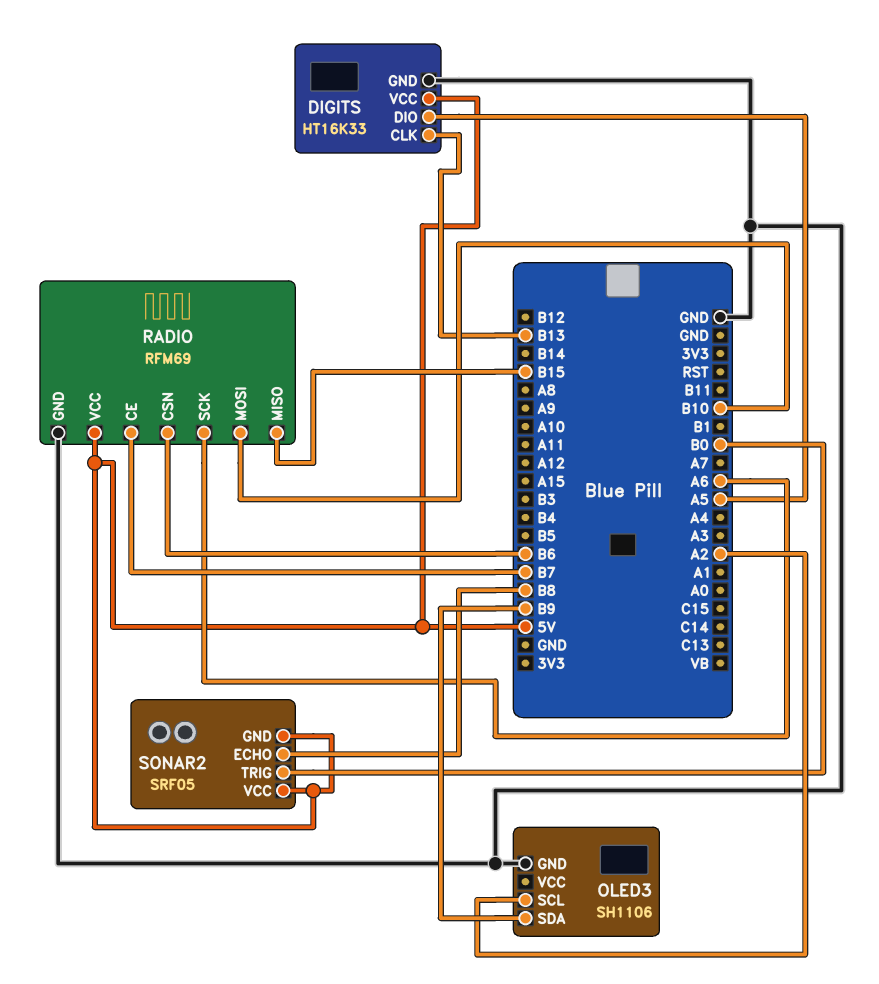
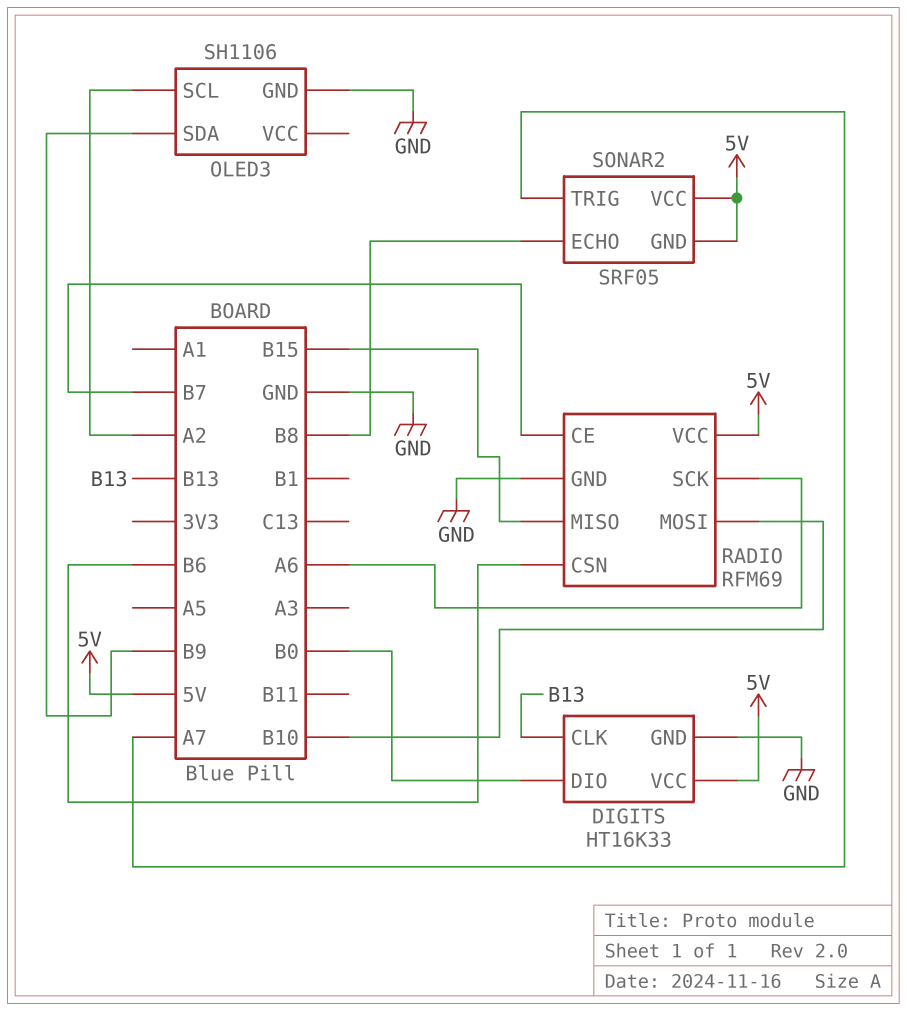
DIGITS pin DIO: A5 -> B0
SONAR2 pin TRIG: B0 -> A7

